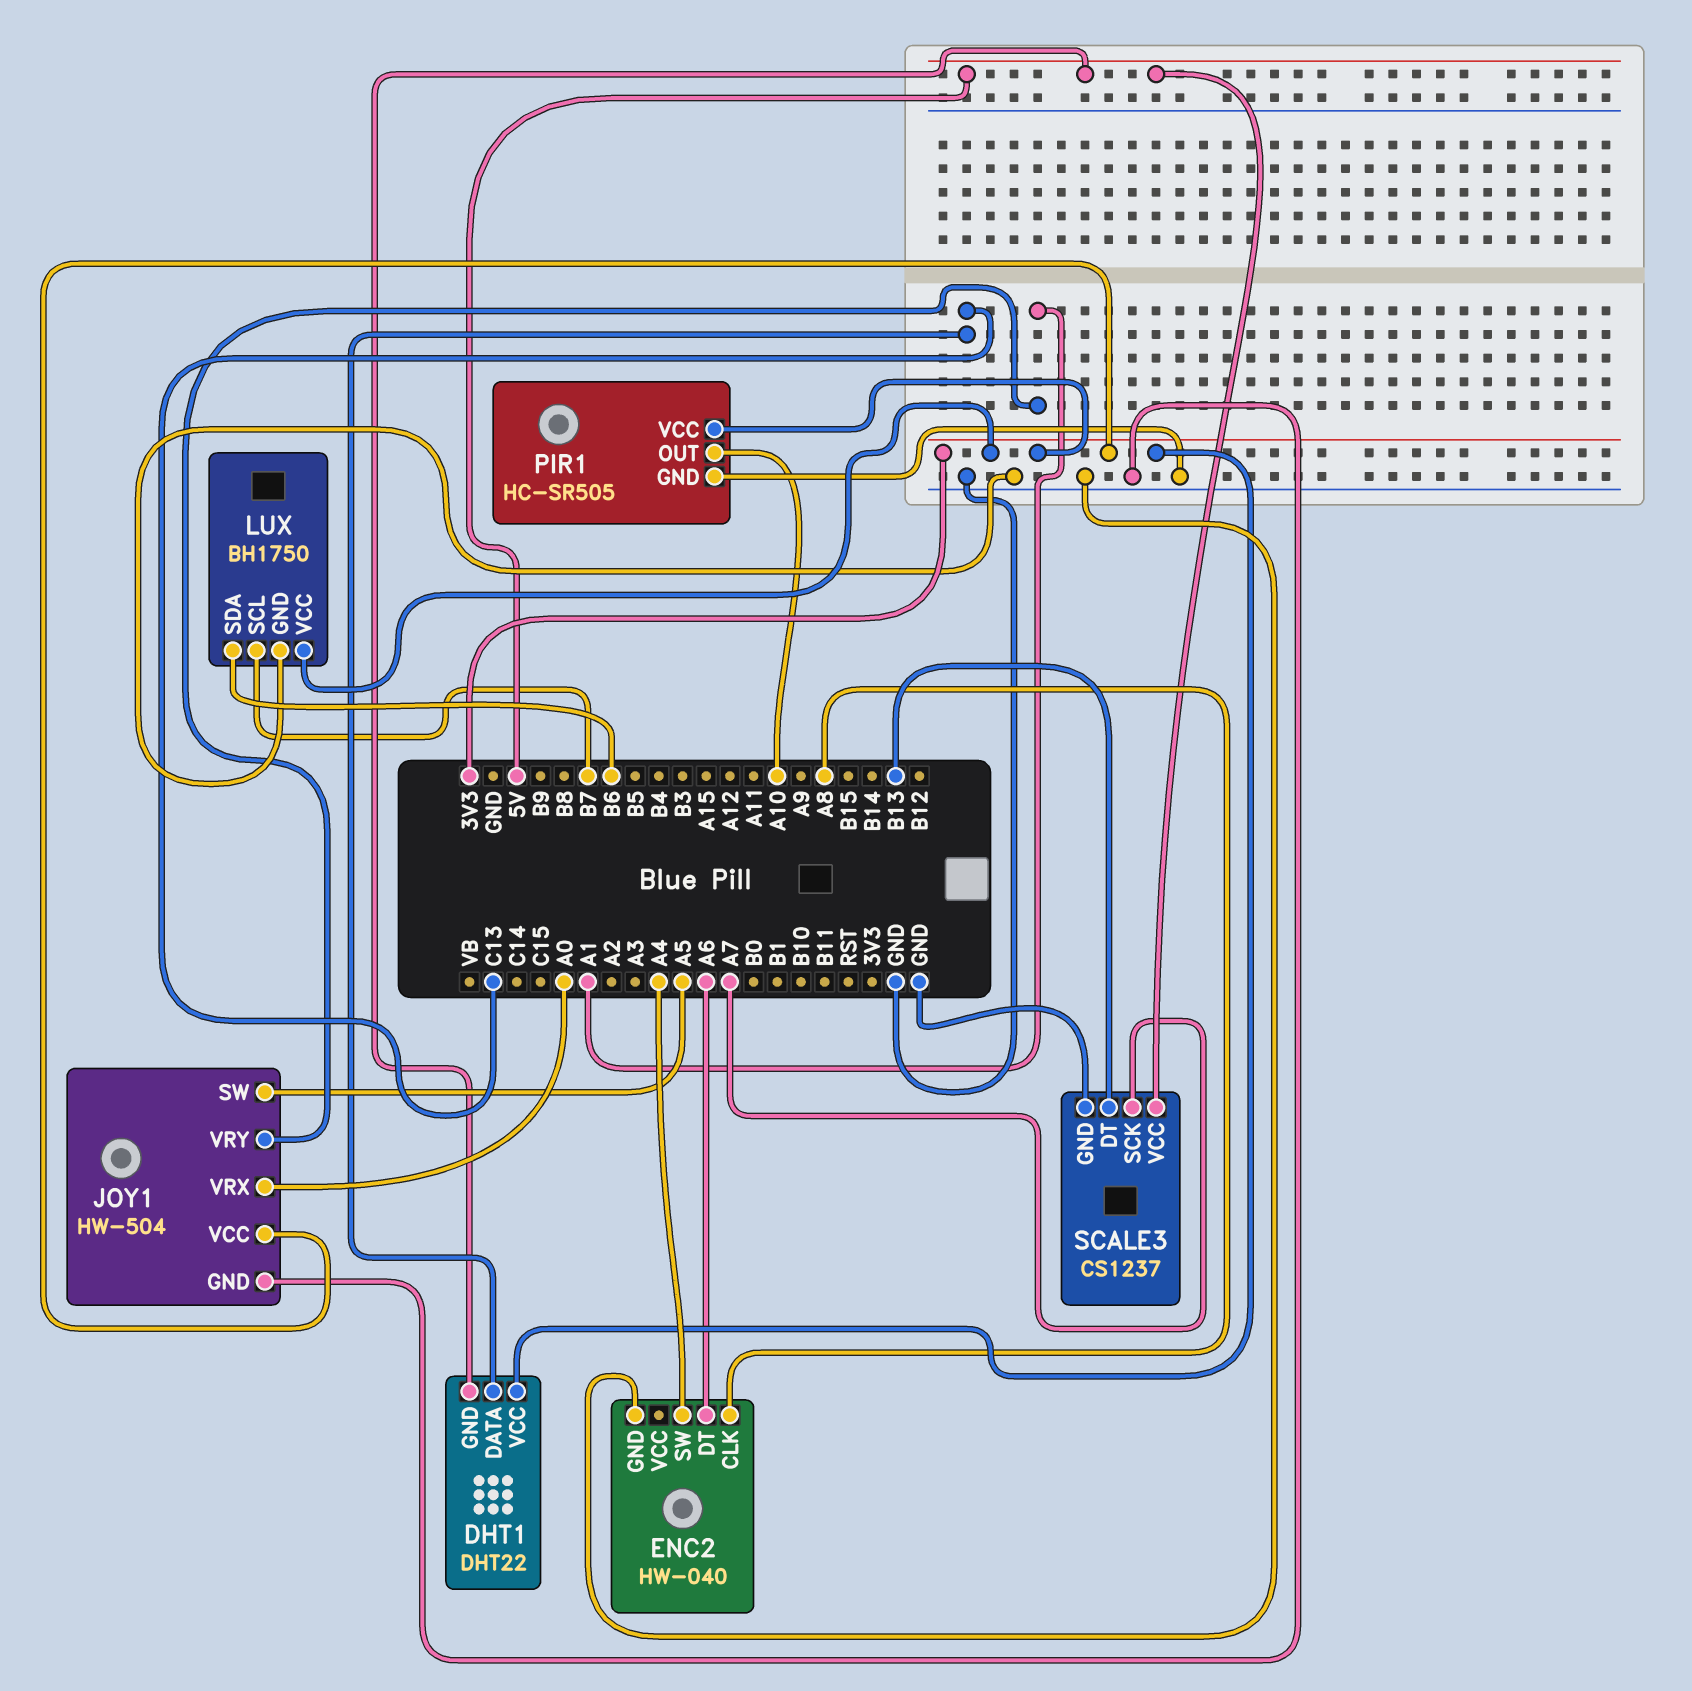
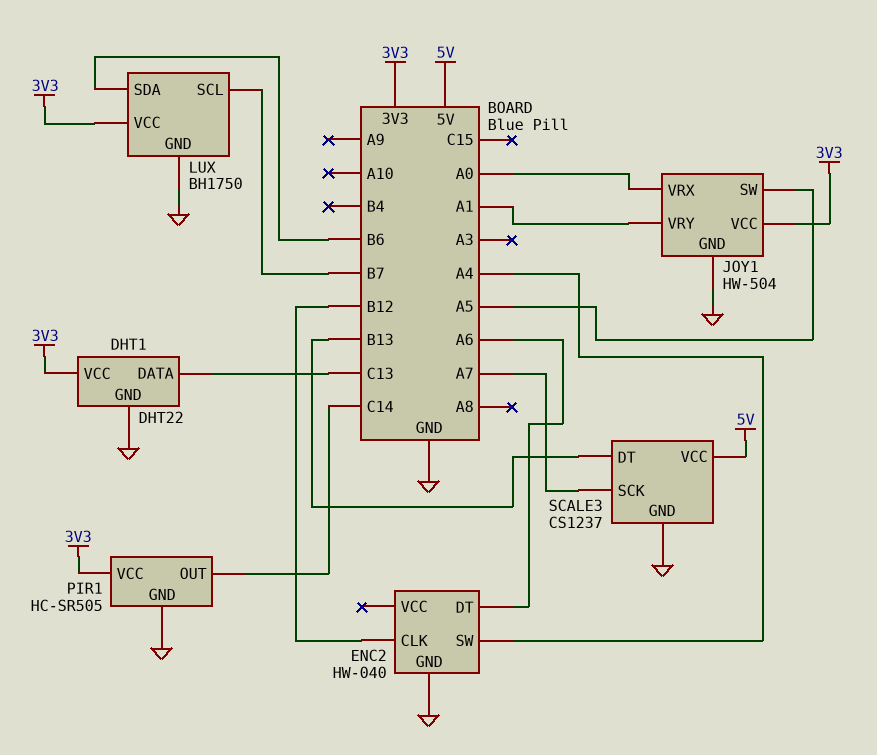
DHT1 pin GND: 5V -> GND
ENC2 pin CLK: A8 -> B12
PIR1 pin OUT: A10 -> C14

